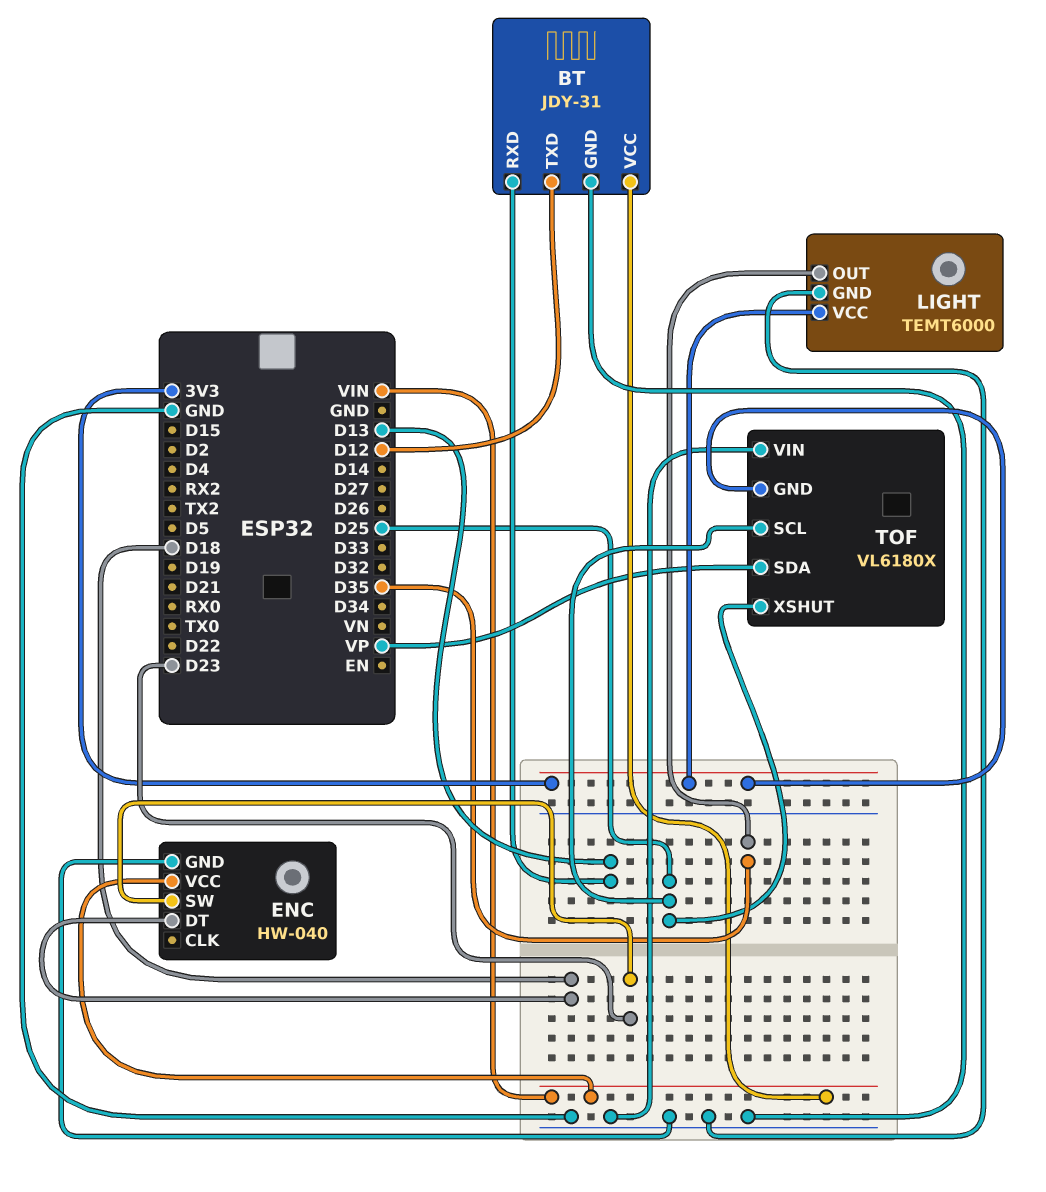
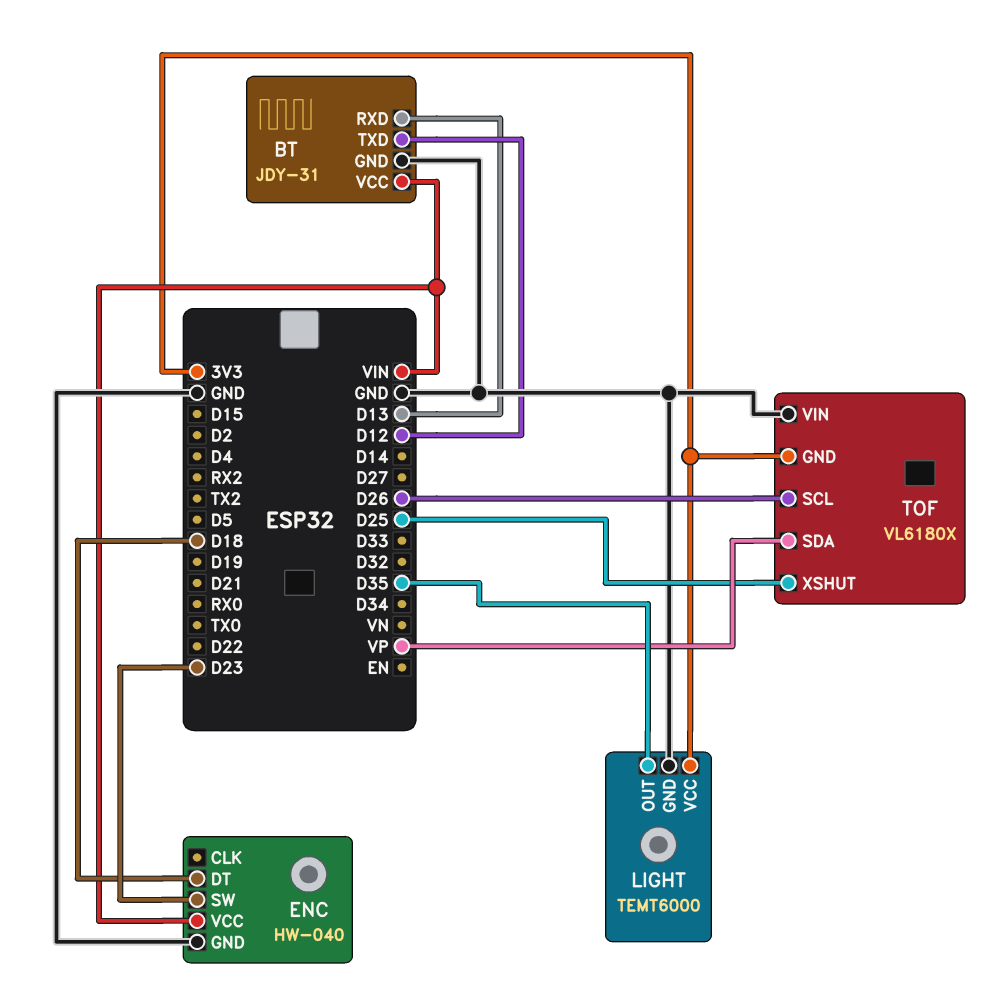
TOF pin SCL: D25 -> D26

